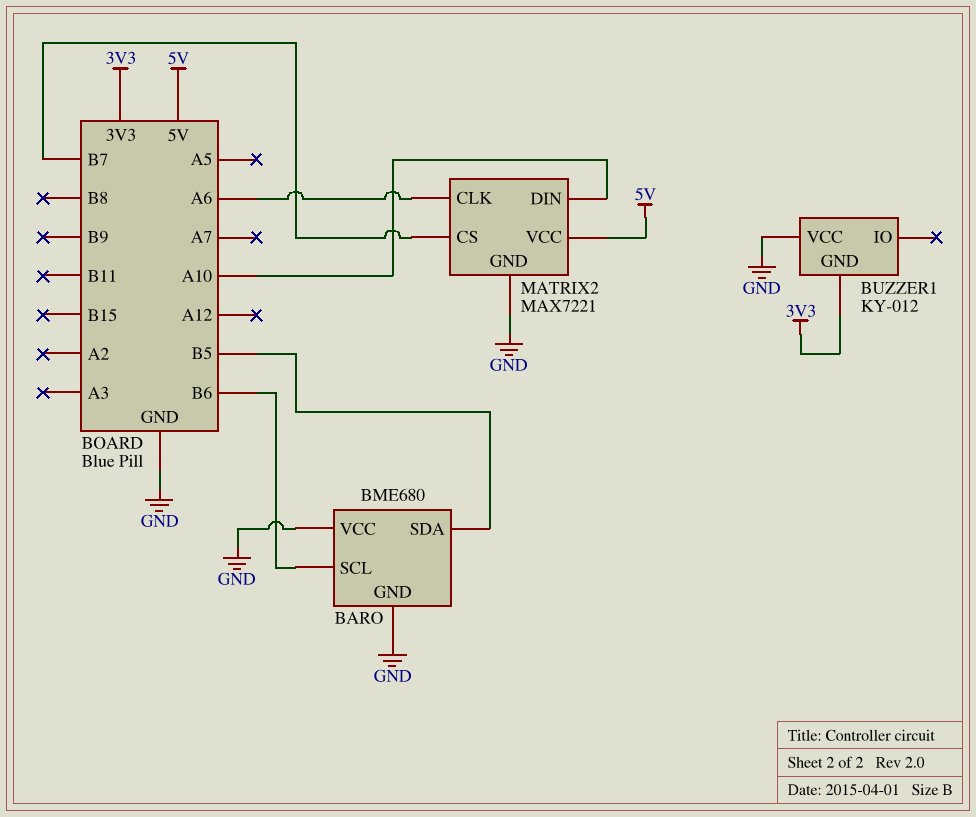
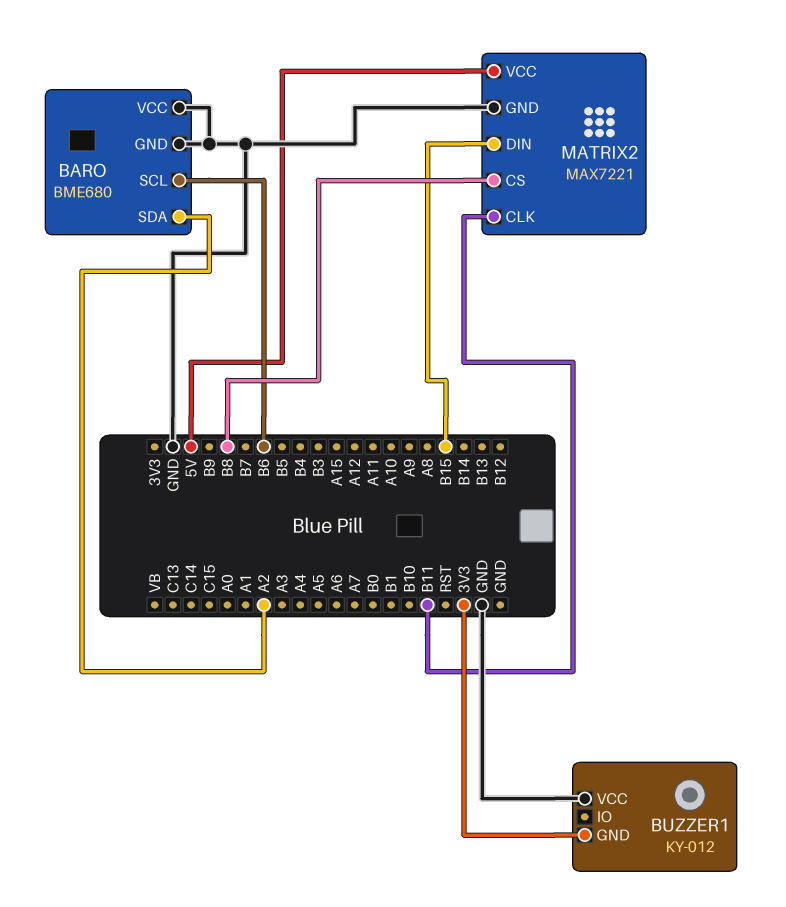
BARO pin SDA: B5 -> A2
MATRIX2 pin CLK: A6 -> B11
MATRIX2 pin CS: B7 -> B8
MATRIX2 pin DIN: A10 -> B15

